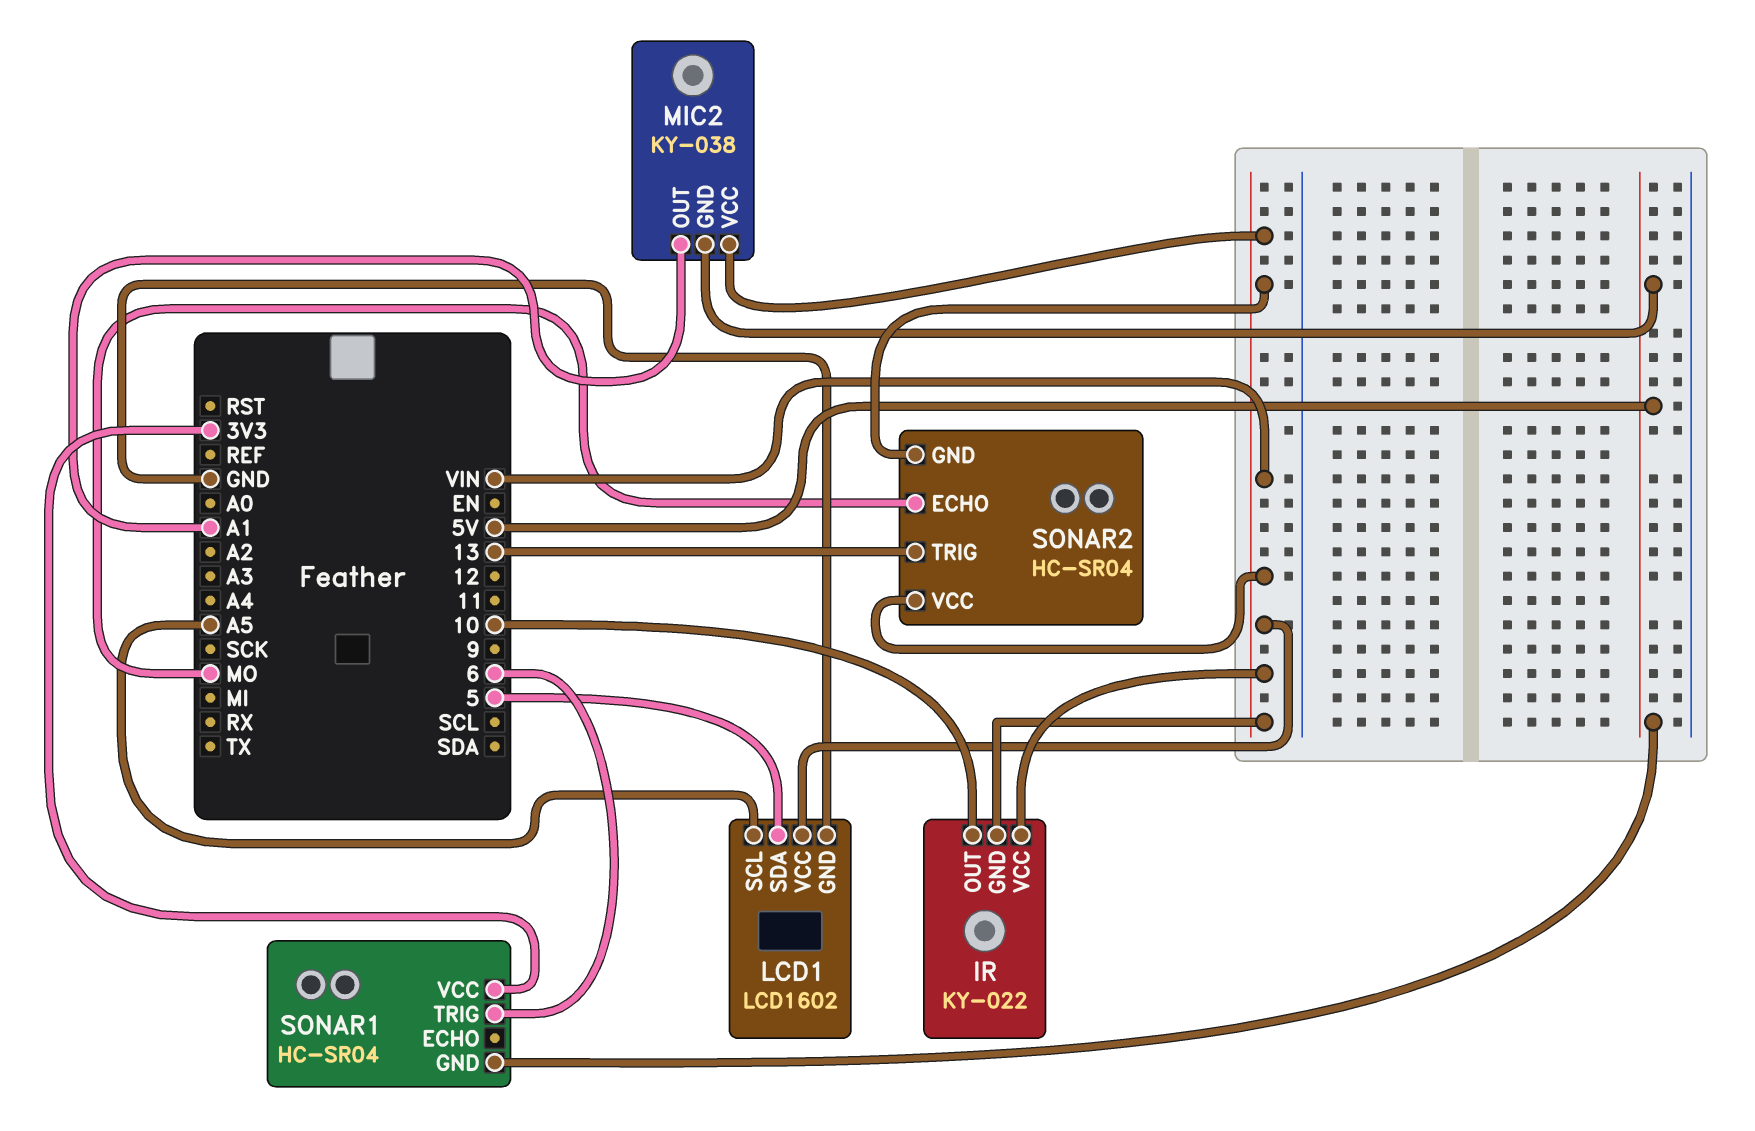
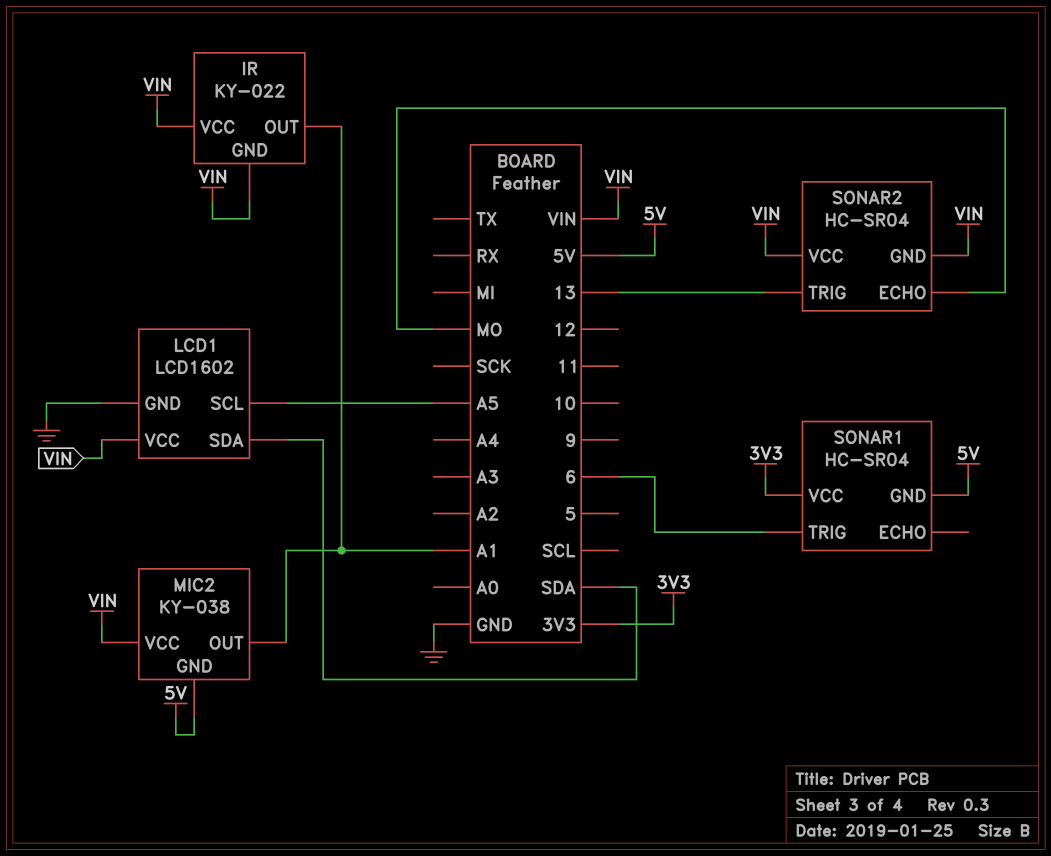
IR pin OUT: 10 -> A1
LCD1 pin SDA: 5 -> SDA

